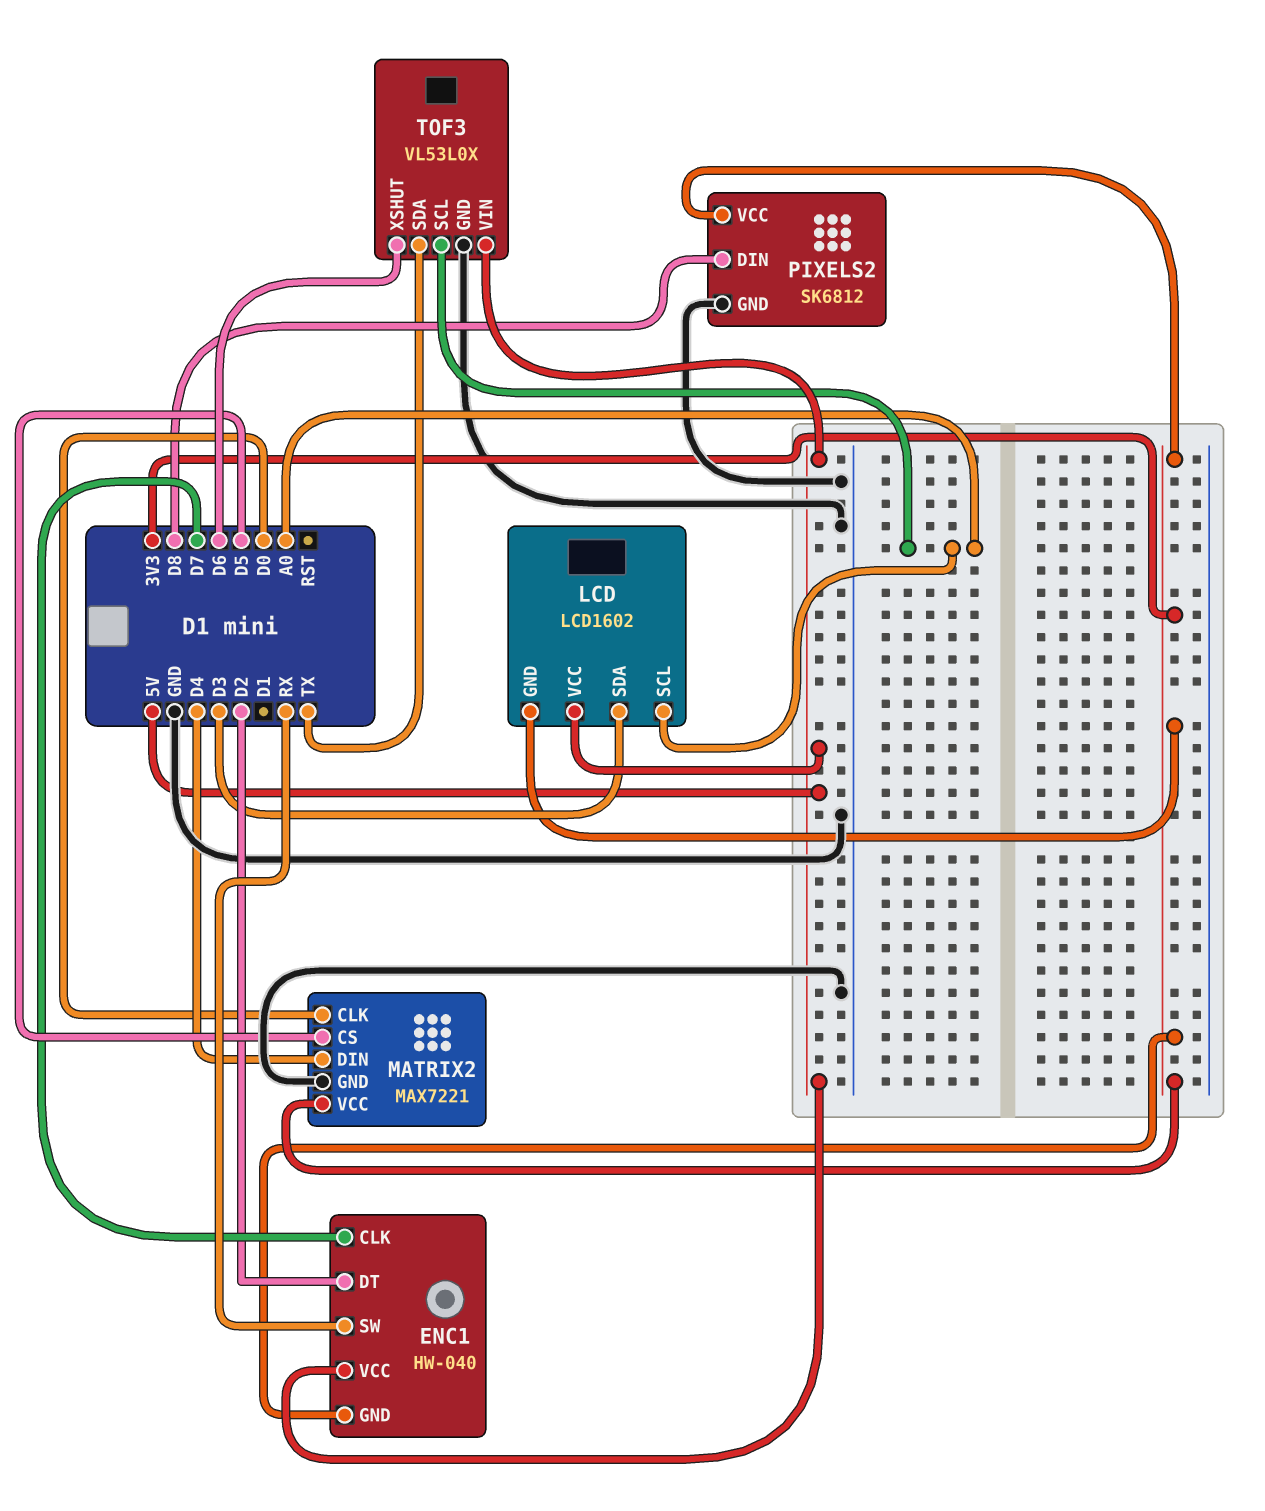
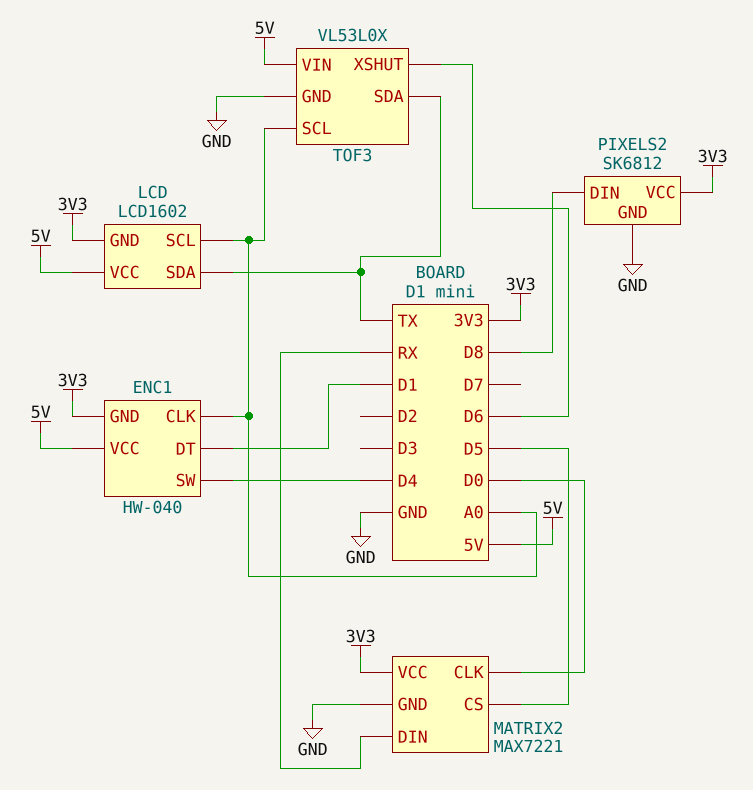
ENC1 pin CLK: D7 -> A0
ENC1 pin DT: D2 -> D1
ENC1 pin SW: RX -> D4
LCD pin SDA: D3 -> TX
MATRIX2 pin DIN: D4 -> RX

